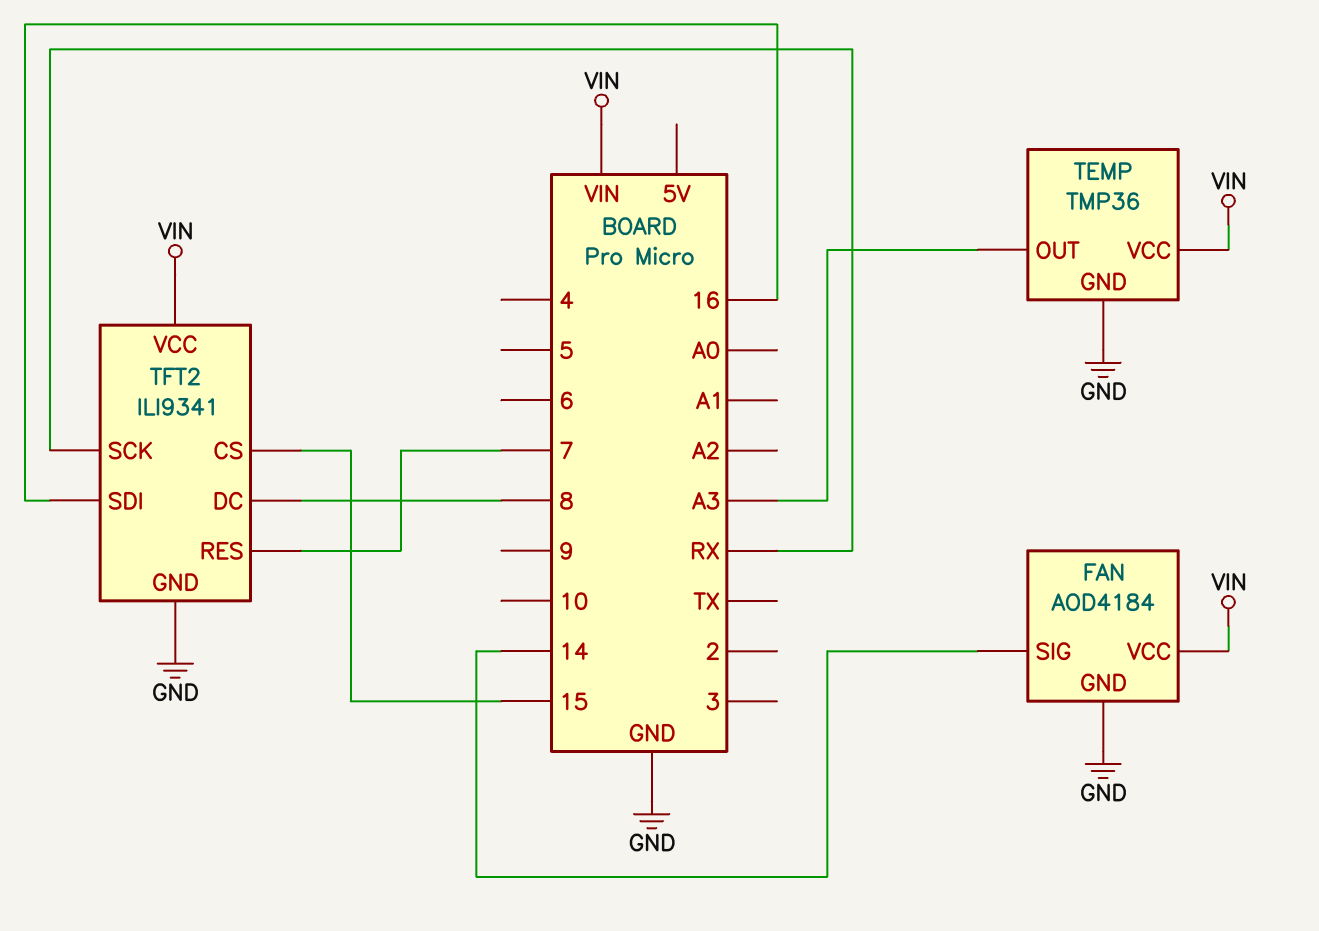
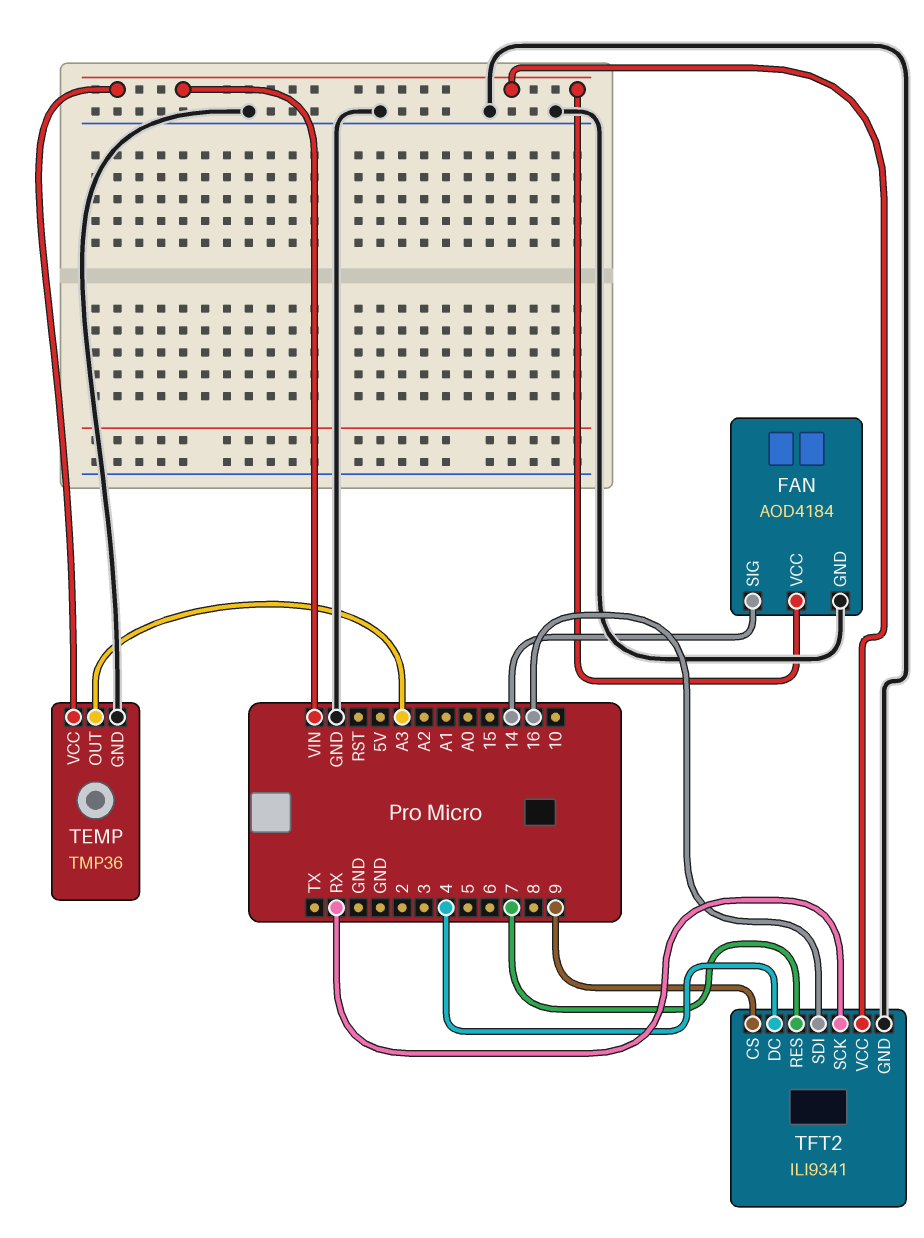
TFT2 pin CS: 15 -> 9
TFT2 pin DC: 8 -> 4

